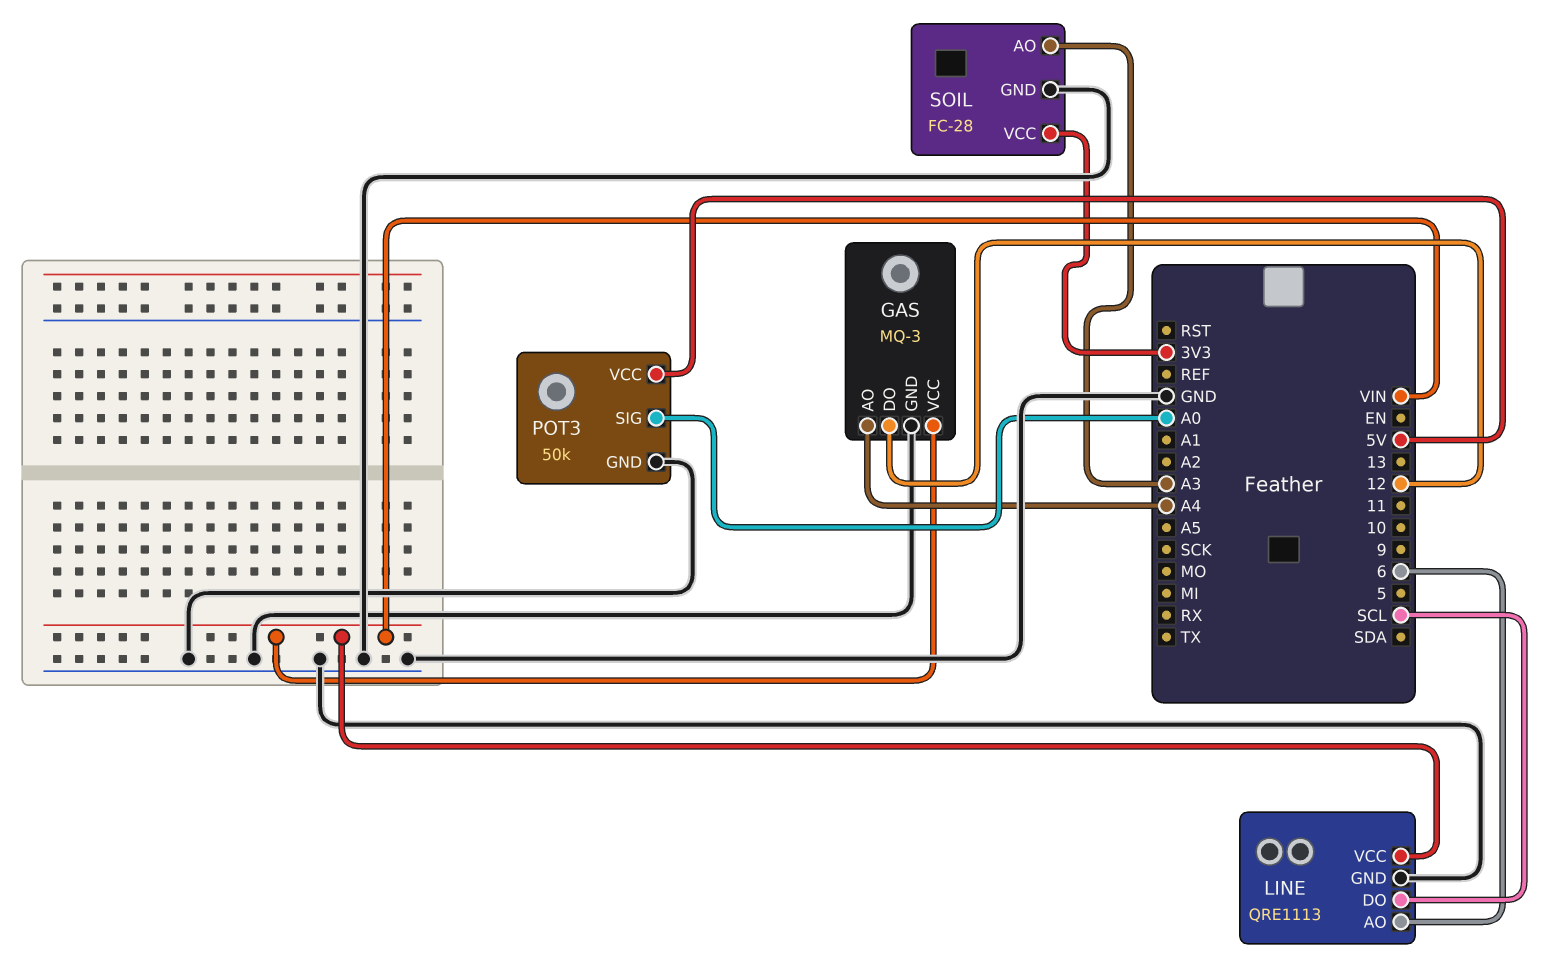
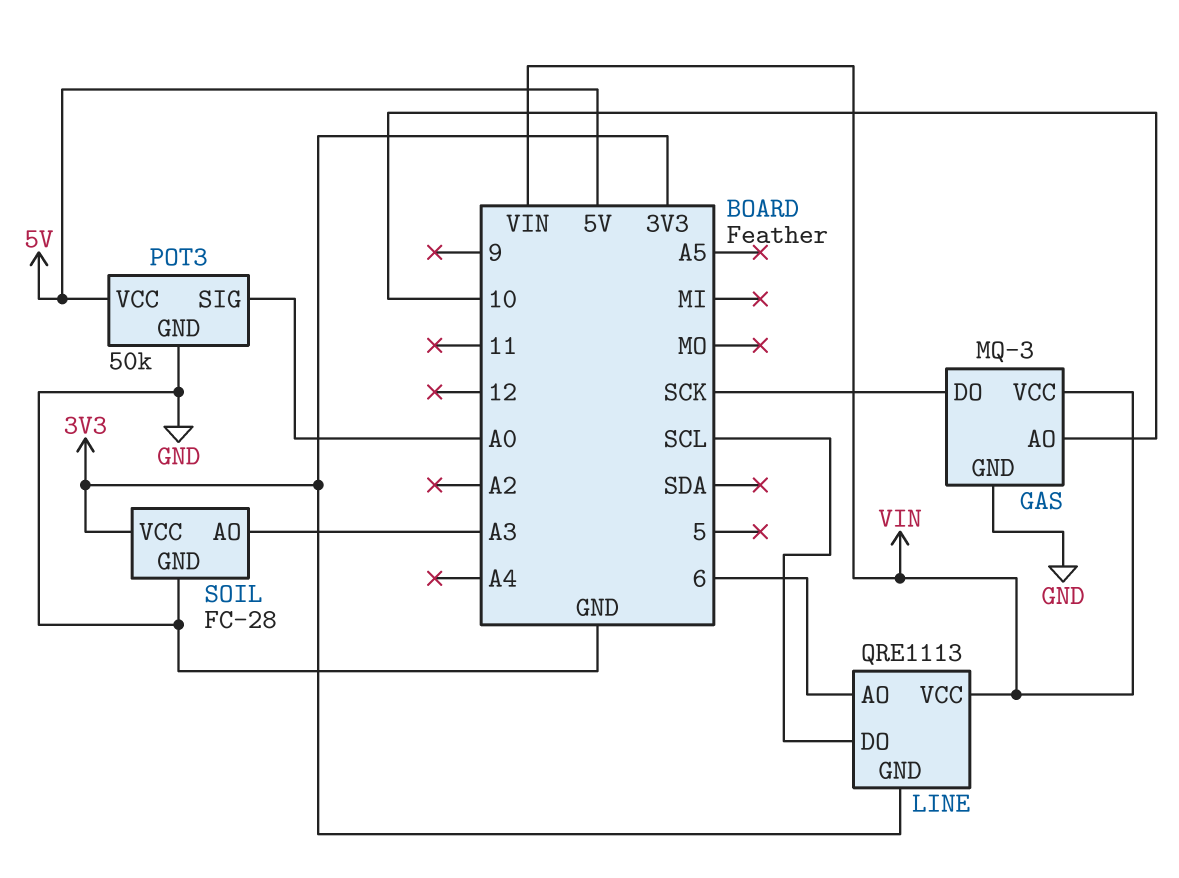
GAS pin AO: A4 -> 10
GAS pin DO: 12 -> SCK
LINE pin GND: GND -> 3V3

